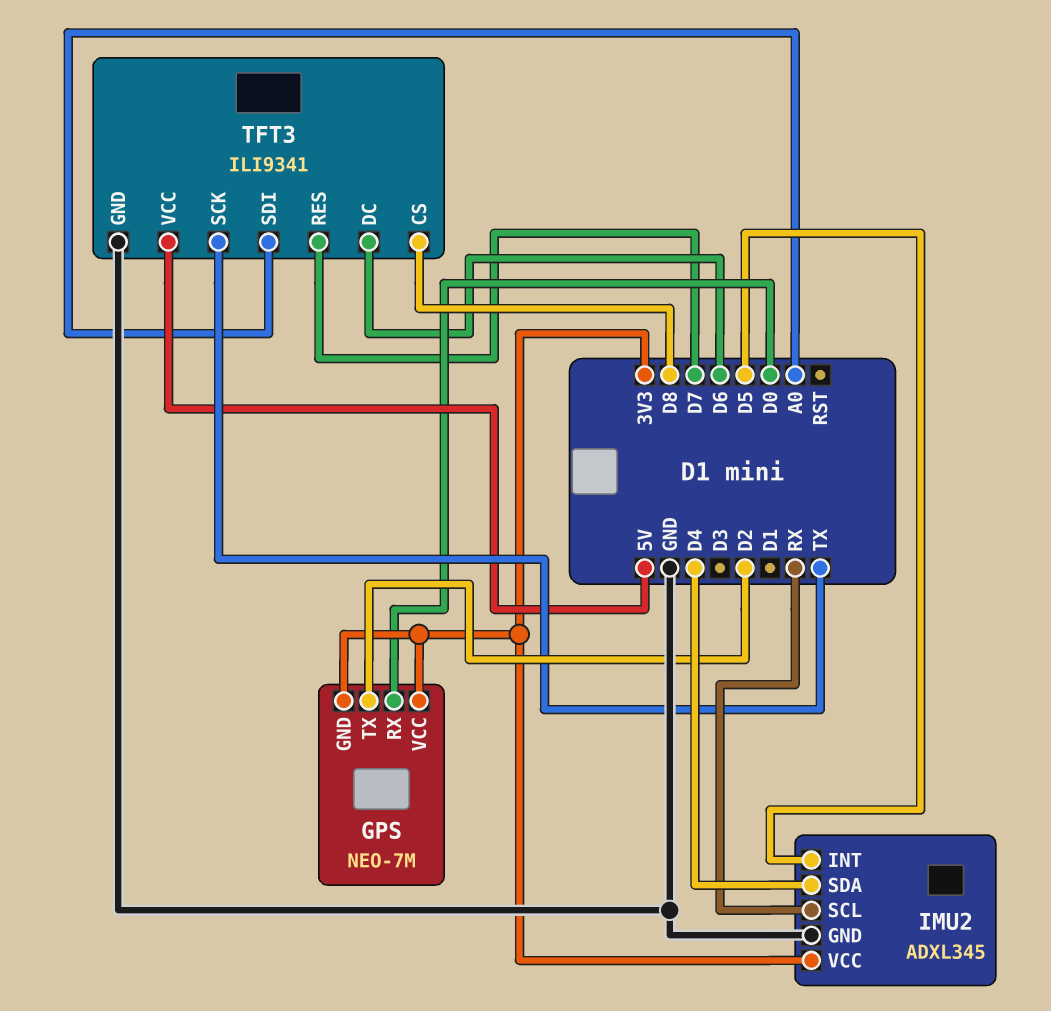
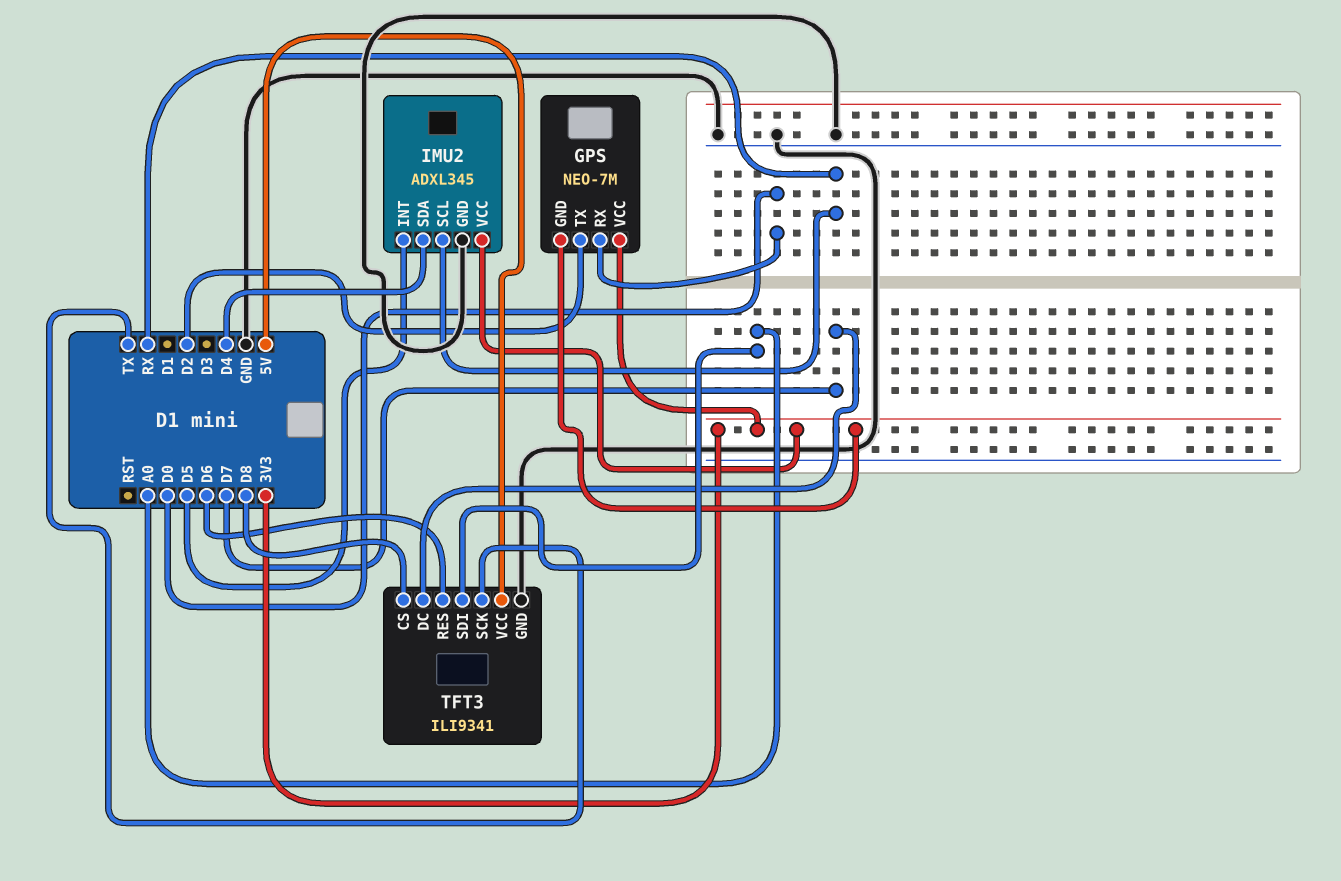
TFT3 pin DC: D6 -> D7
TFT3 pin RES: D7 -> D6

